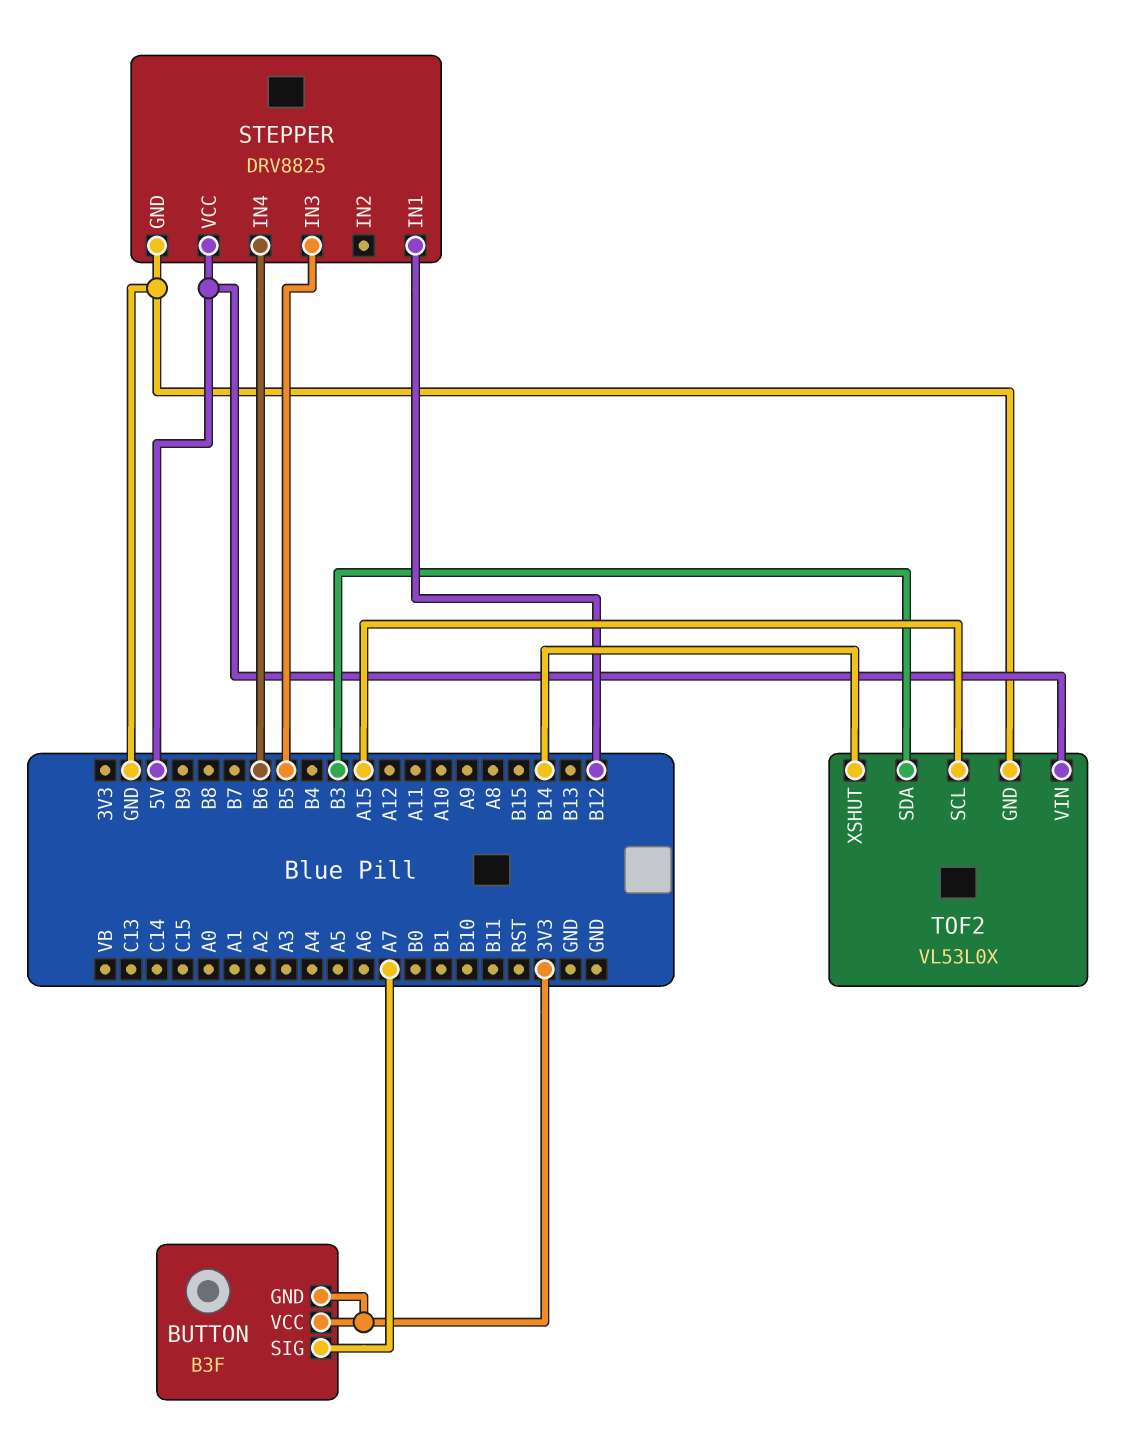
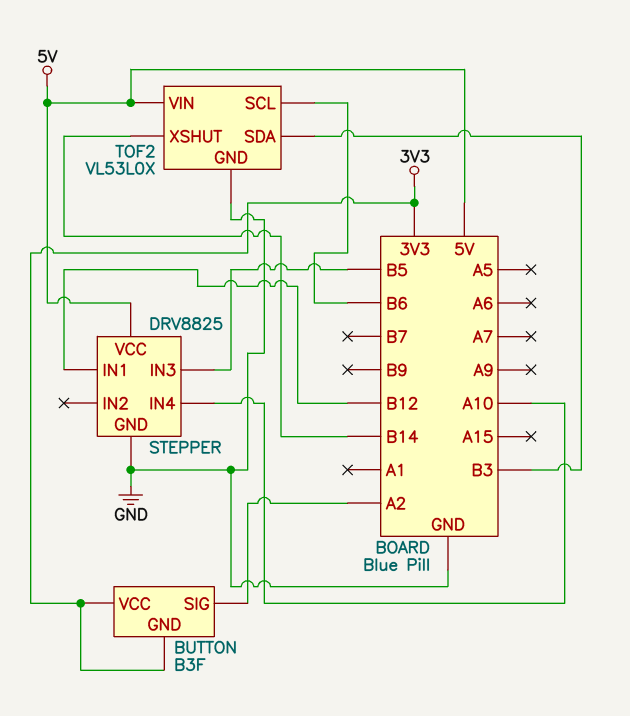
BUTTON pin SIG: A7 -> A2
STEPPER pin IN4: B6 -> A10
TOF2 pin SCL: A15 -> B6

